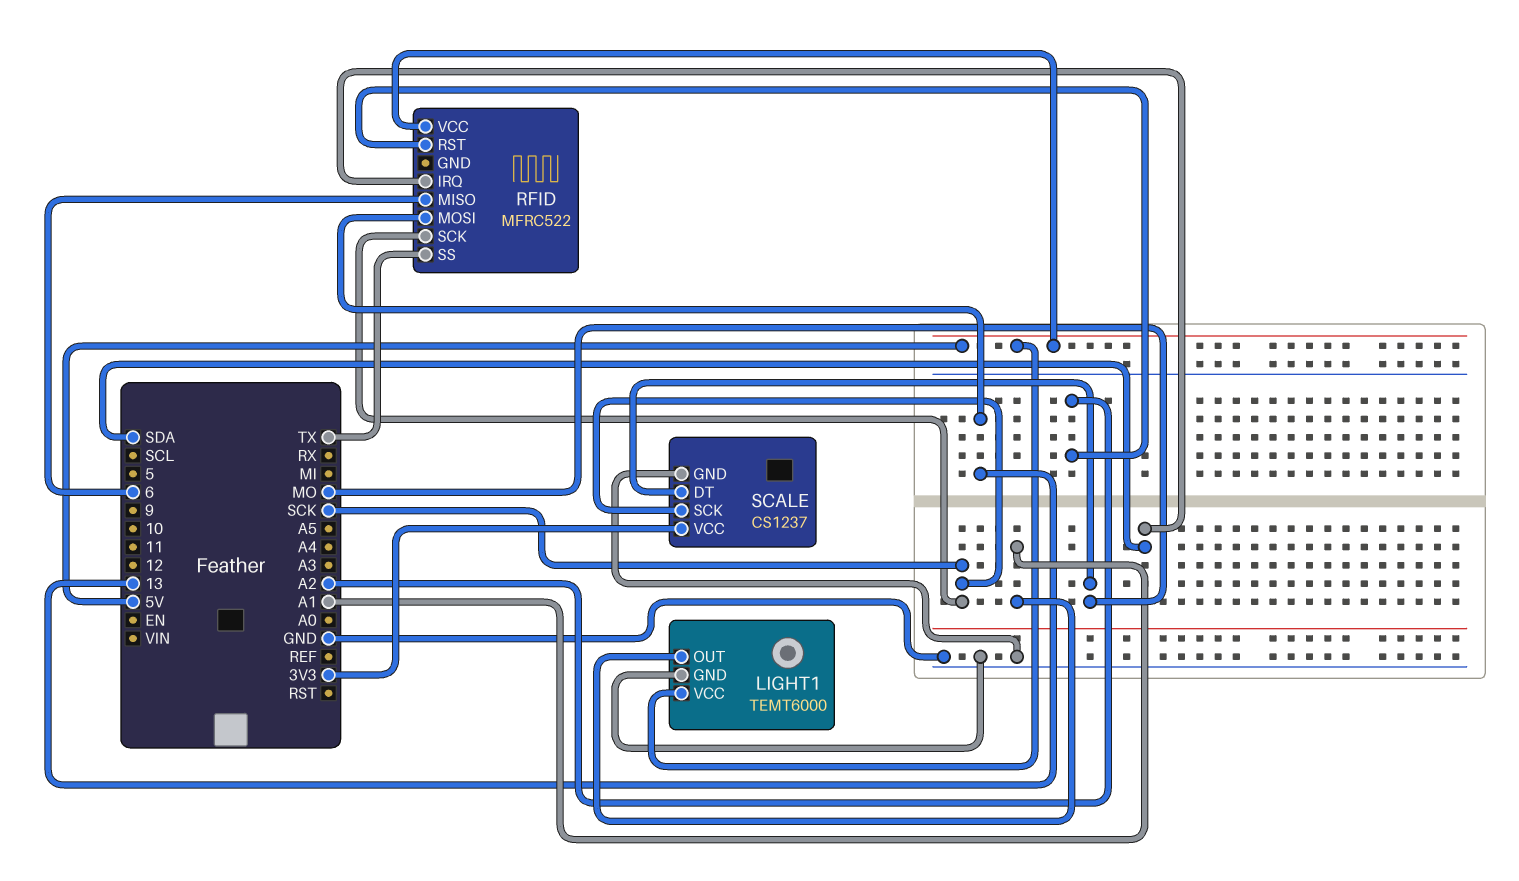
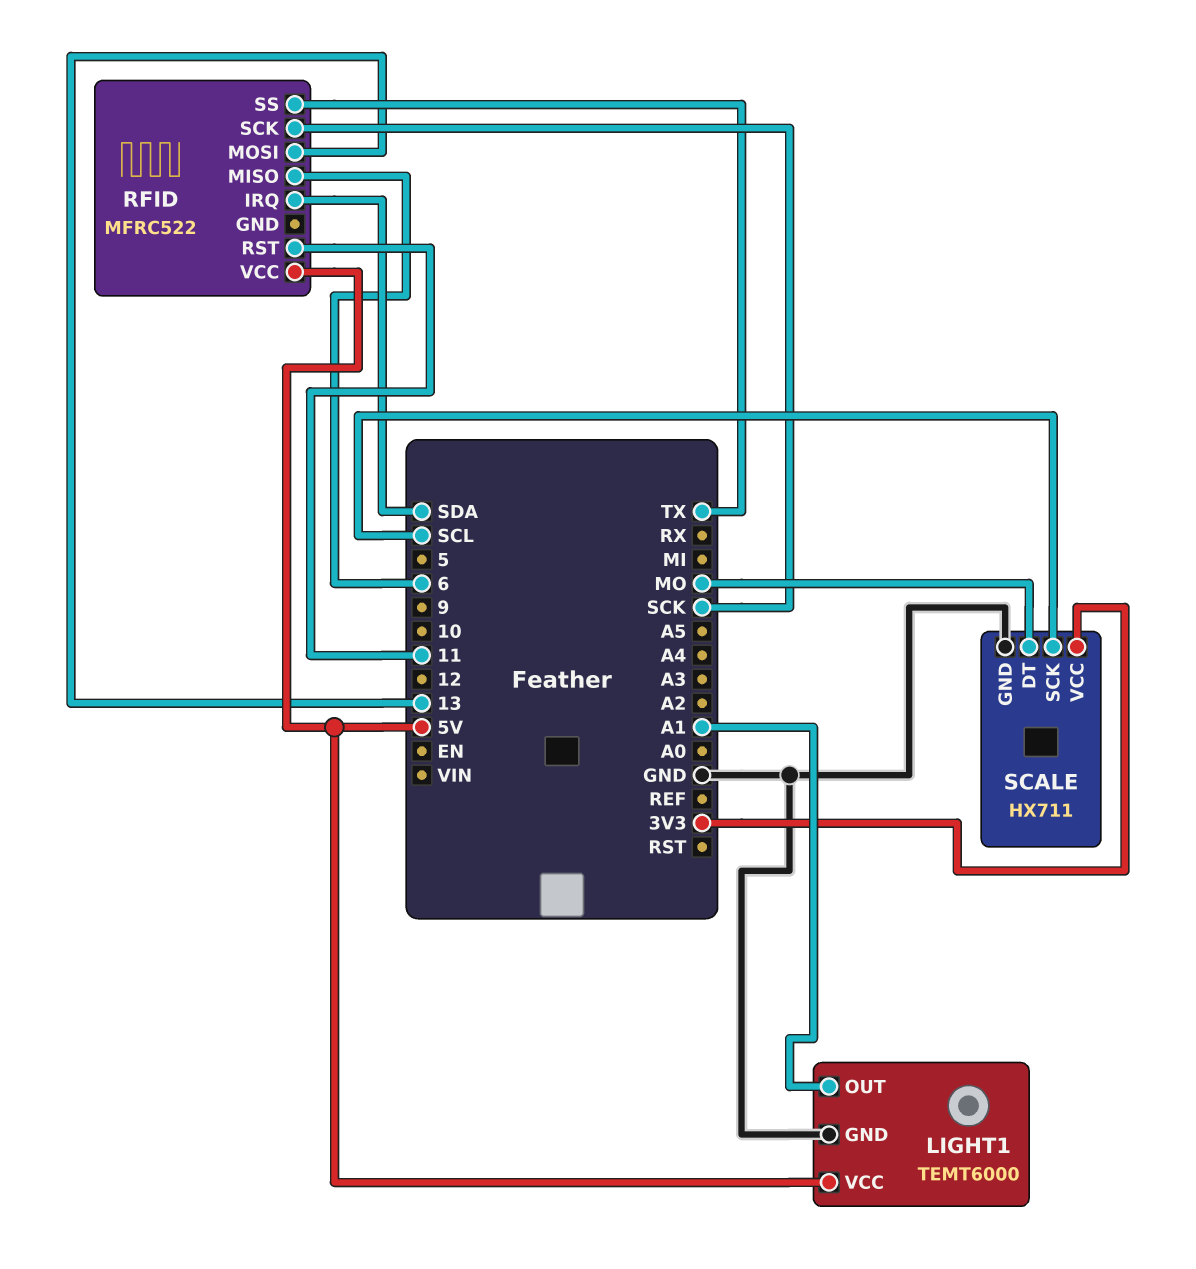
RFID pin RST: A2 -> 11
SCALE: CS1237 -> HX711
SCALE pin SCK: SCK -> SCL

